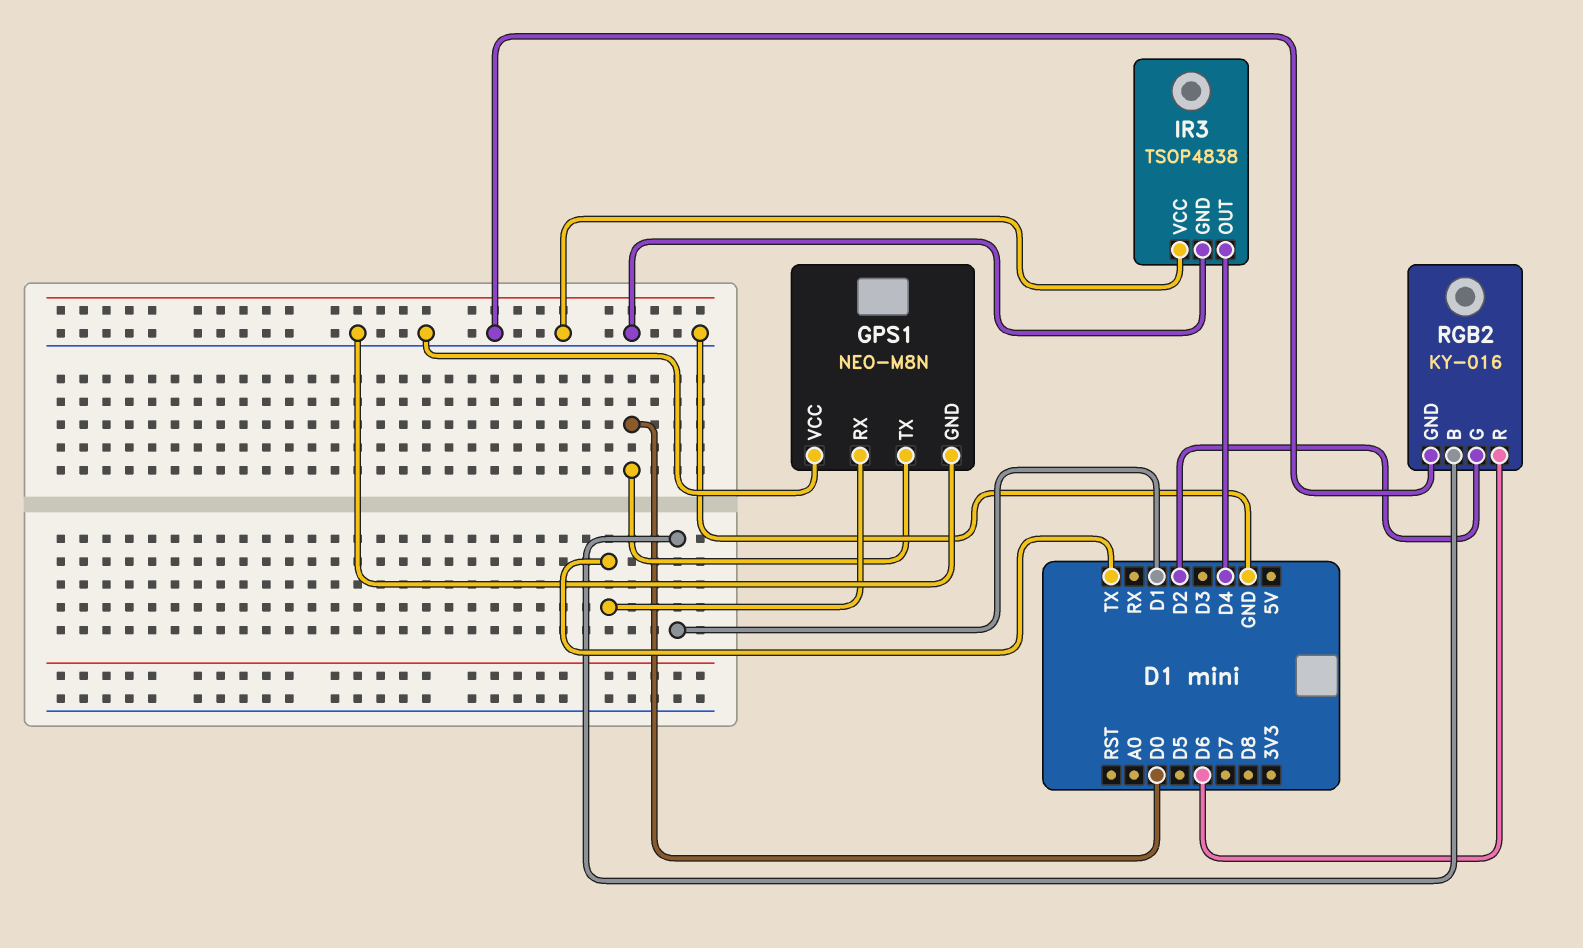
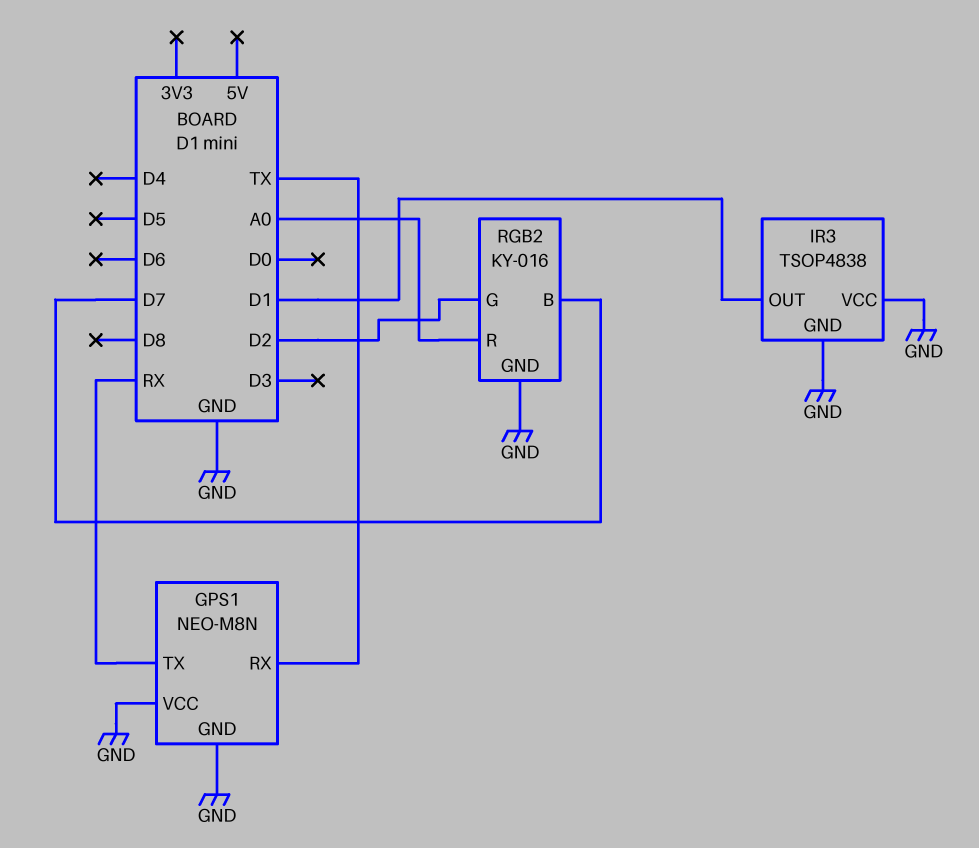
GPS1 pin TX: D0 -> RX
IR3 pin OUT: D4 -> D1
RGB2 pin B: D1 -> D7
RGB2 pin R: D6 -> A0

